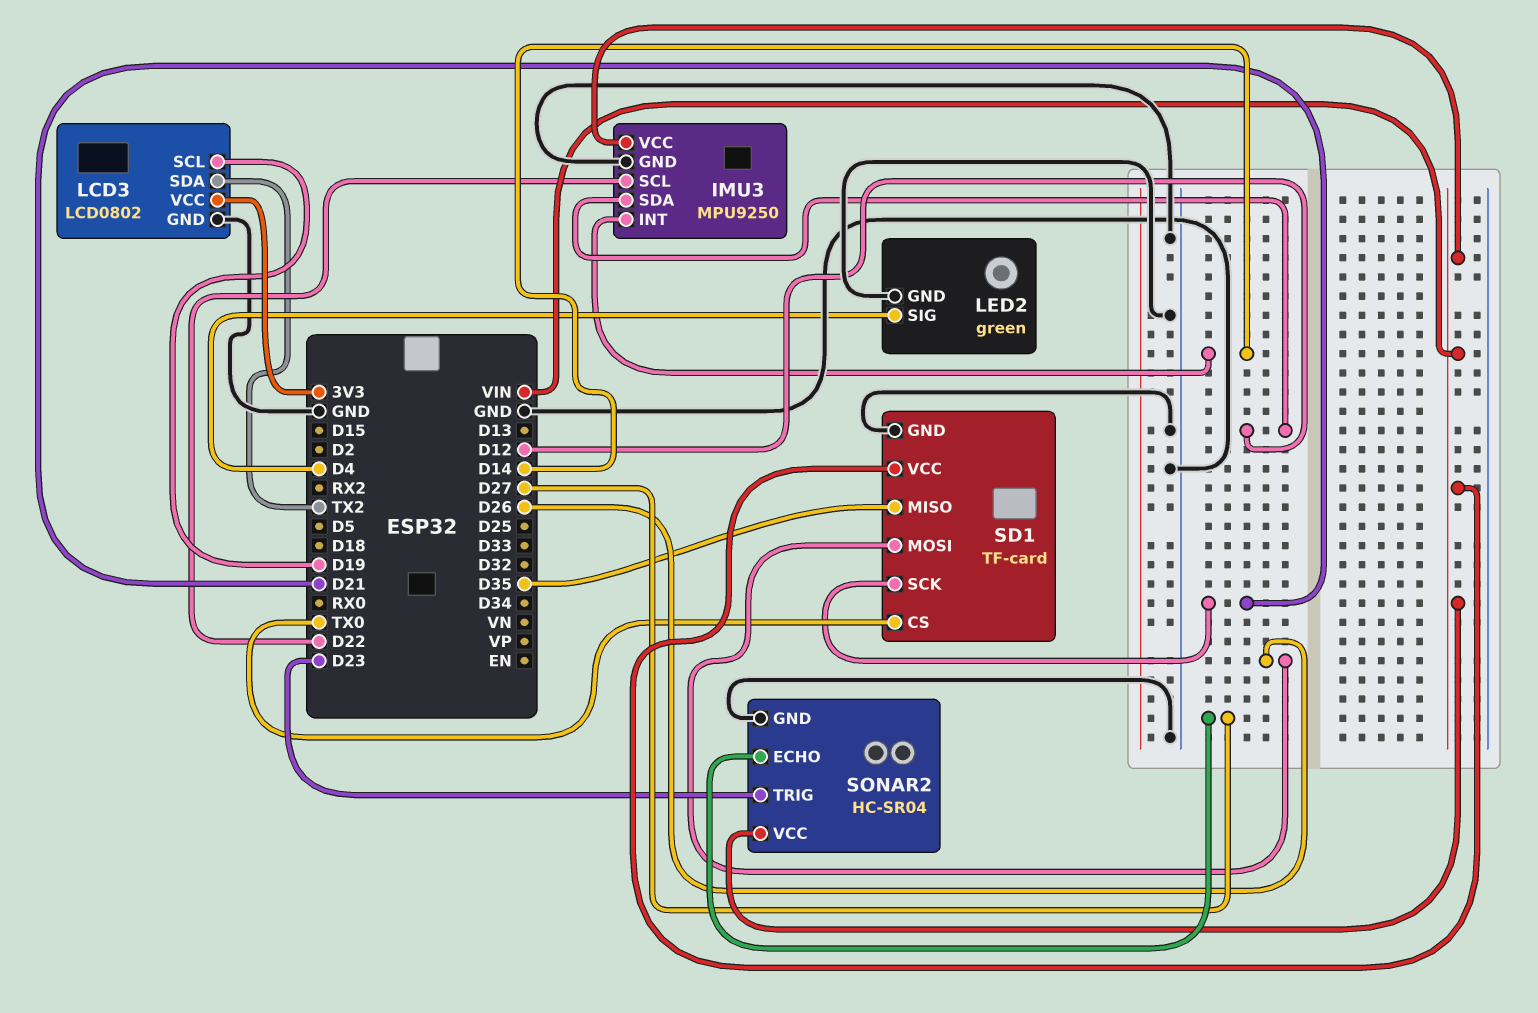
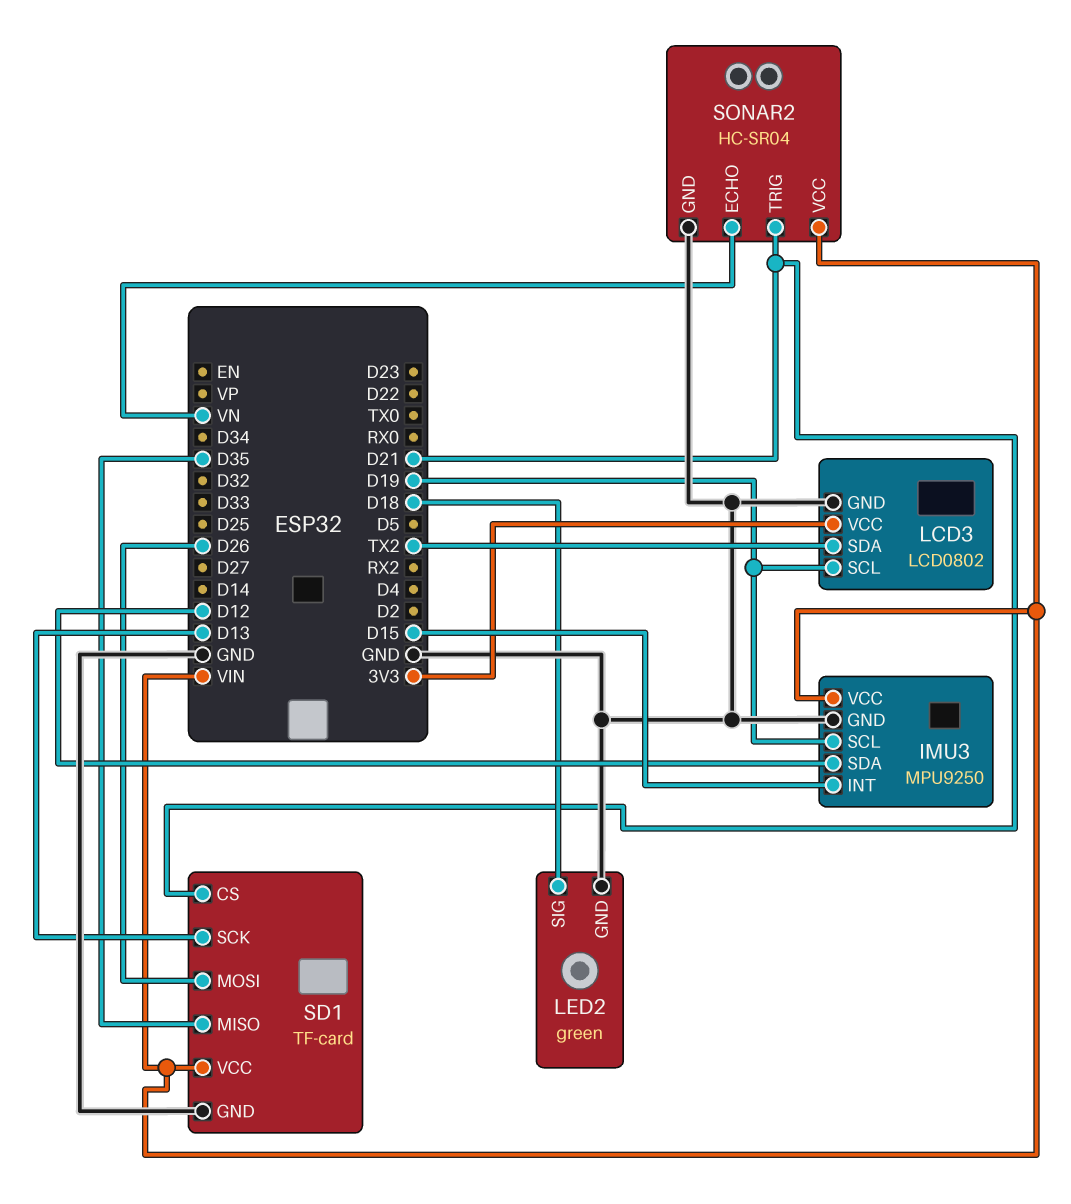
IMU3 pin INT: D14 -> D15
IMU3 pin SCL: D22 -> D19
LED2 pin SIG: D4 -> D18
SD1 pin CS: TX0 -> D21
SD1 pin SCK: D21 -> D13
SONAR2 pin ECHO: D27 -> VN
SONAR2 pin TRIG: D23 -> D21

